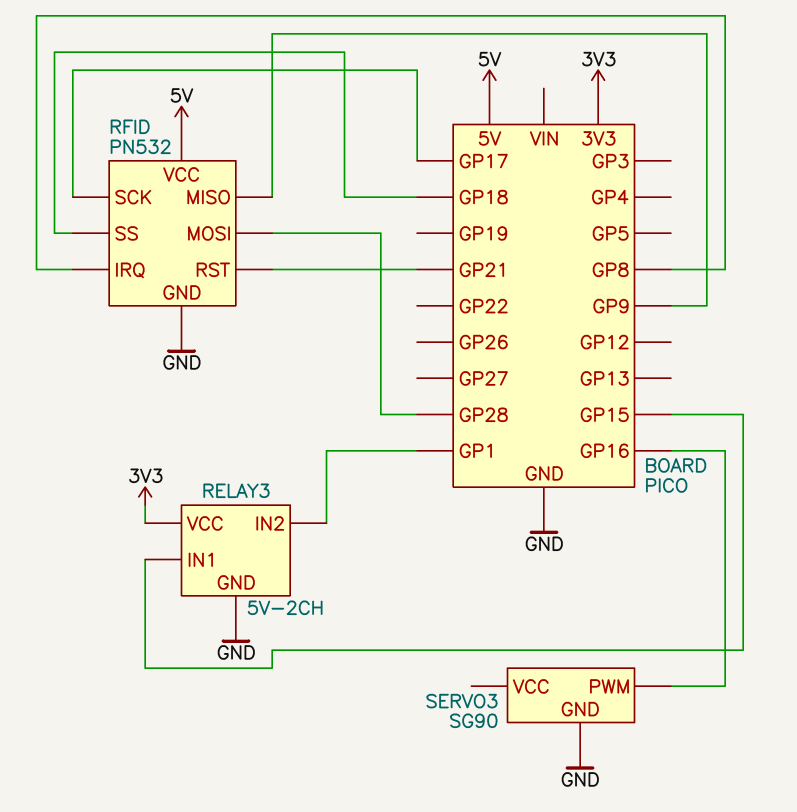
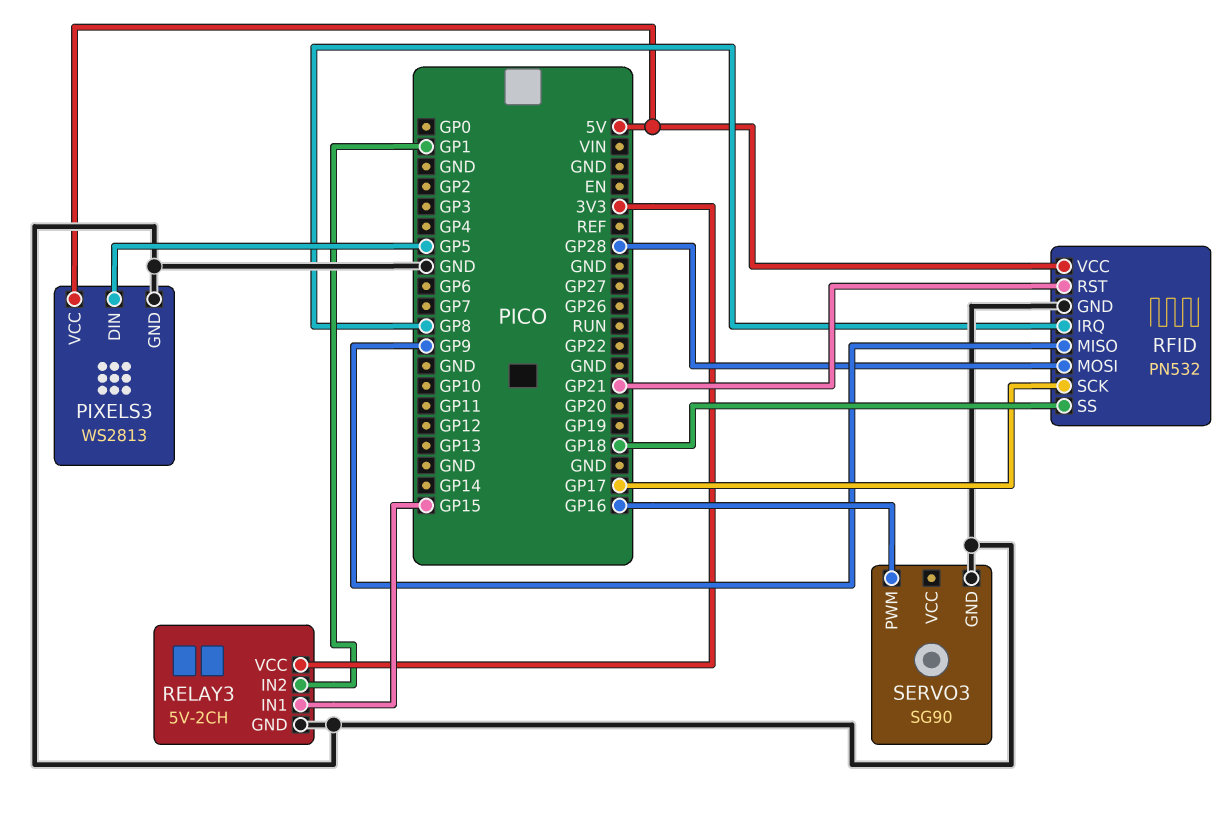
PIXELS3: none -> WS2813
PIXELS3 pin DIN: none -> GP5
PIXELS3 pin GND: none -> GND
PIXELS3 pin VCC: none -> 5V

